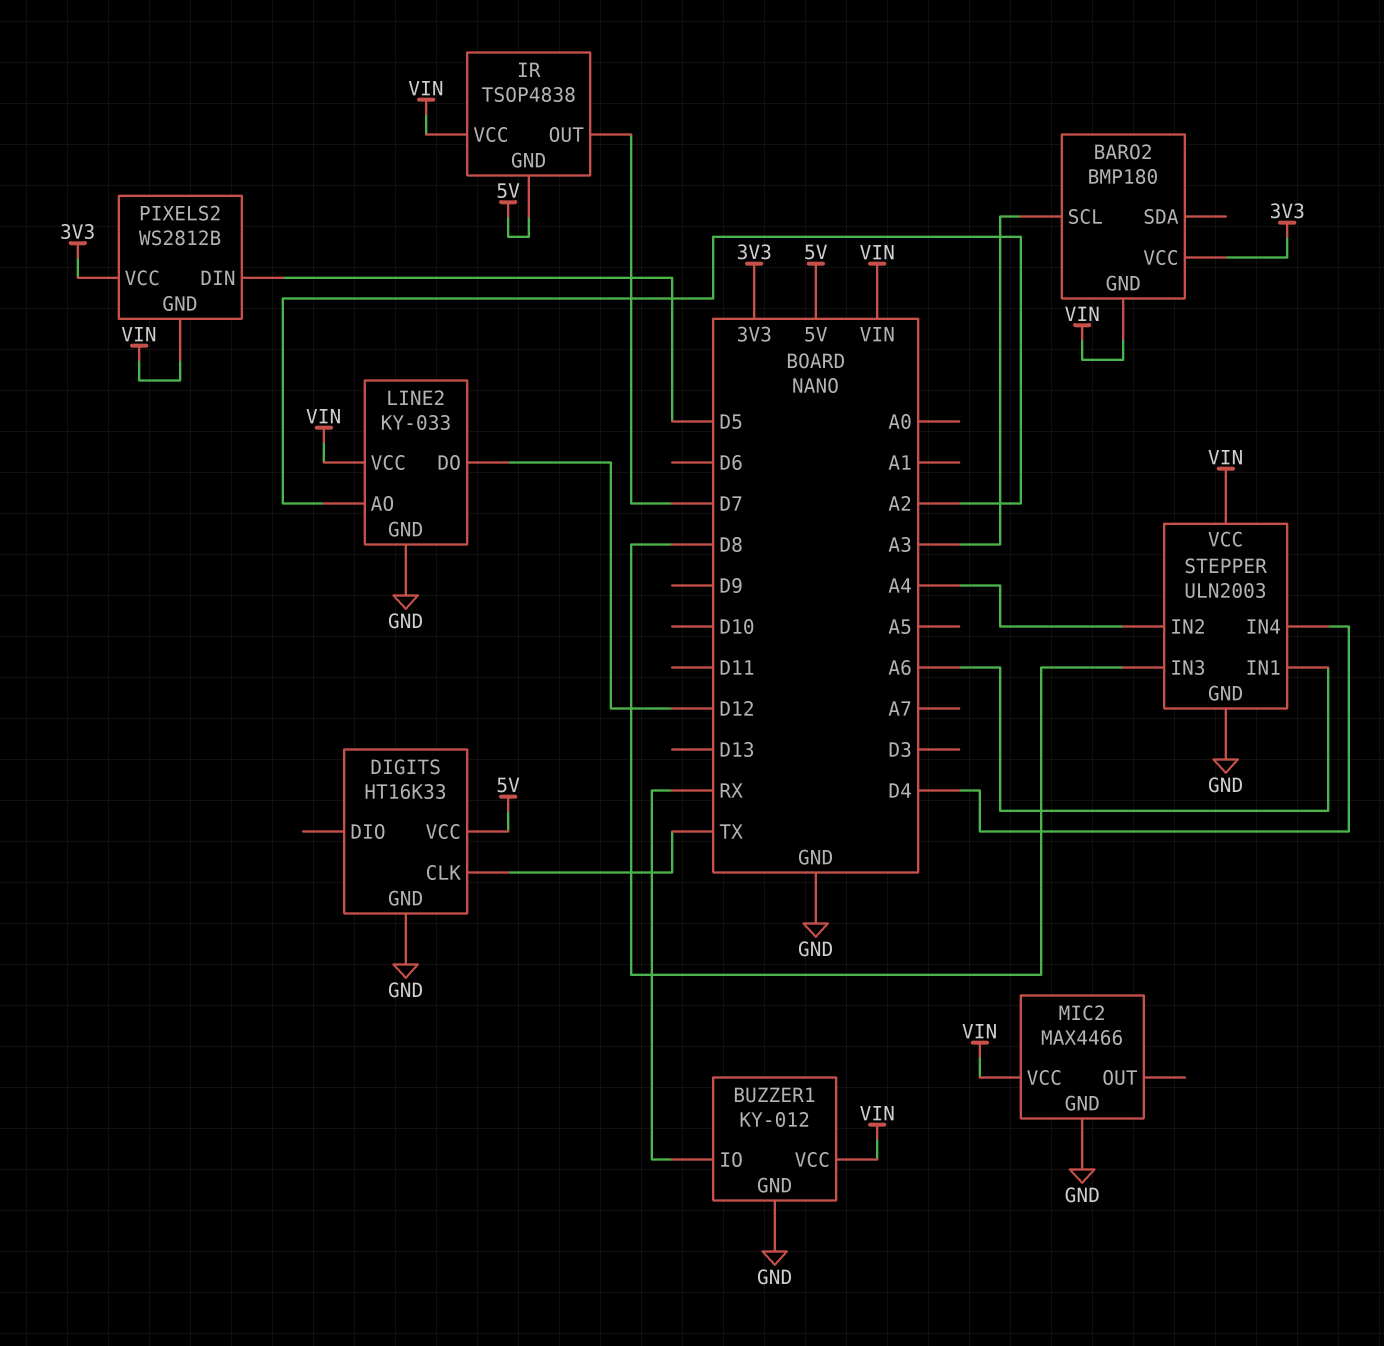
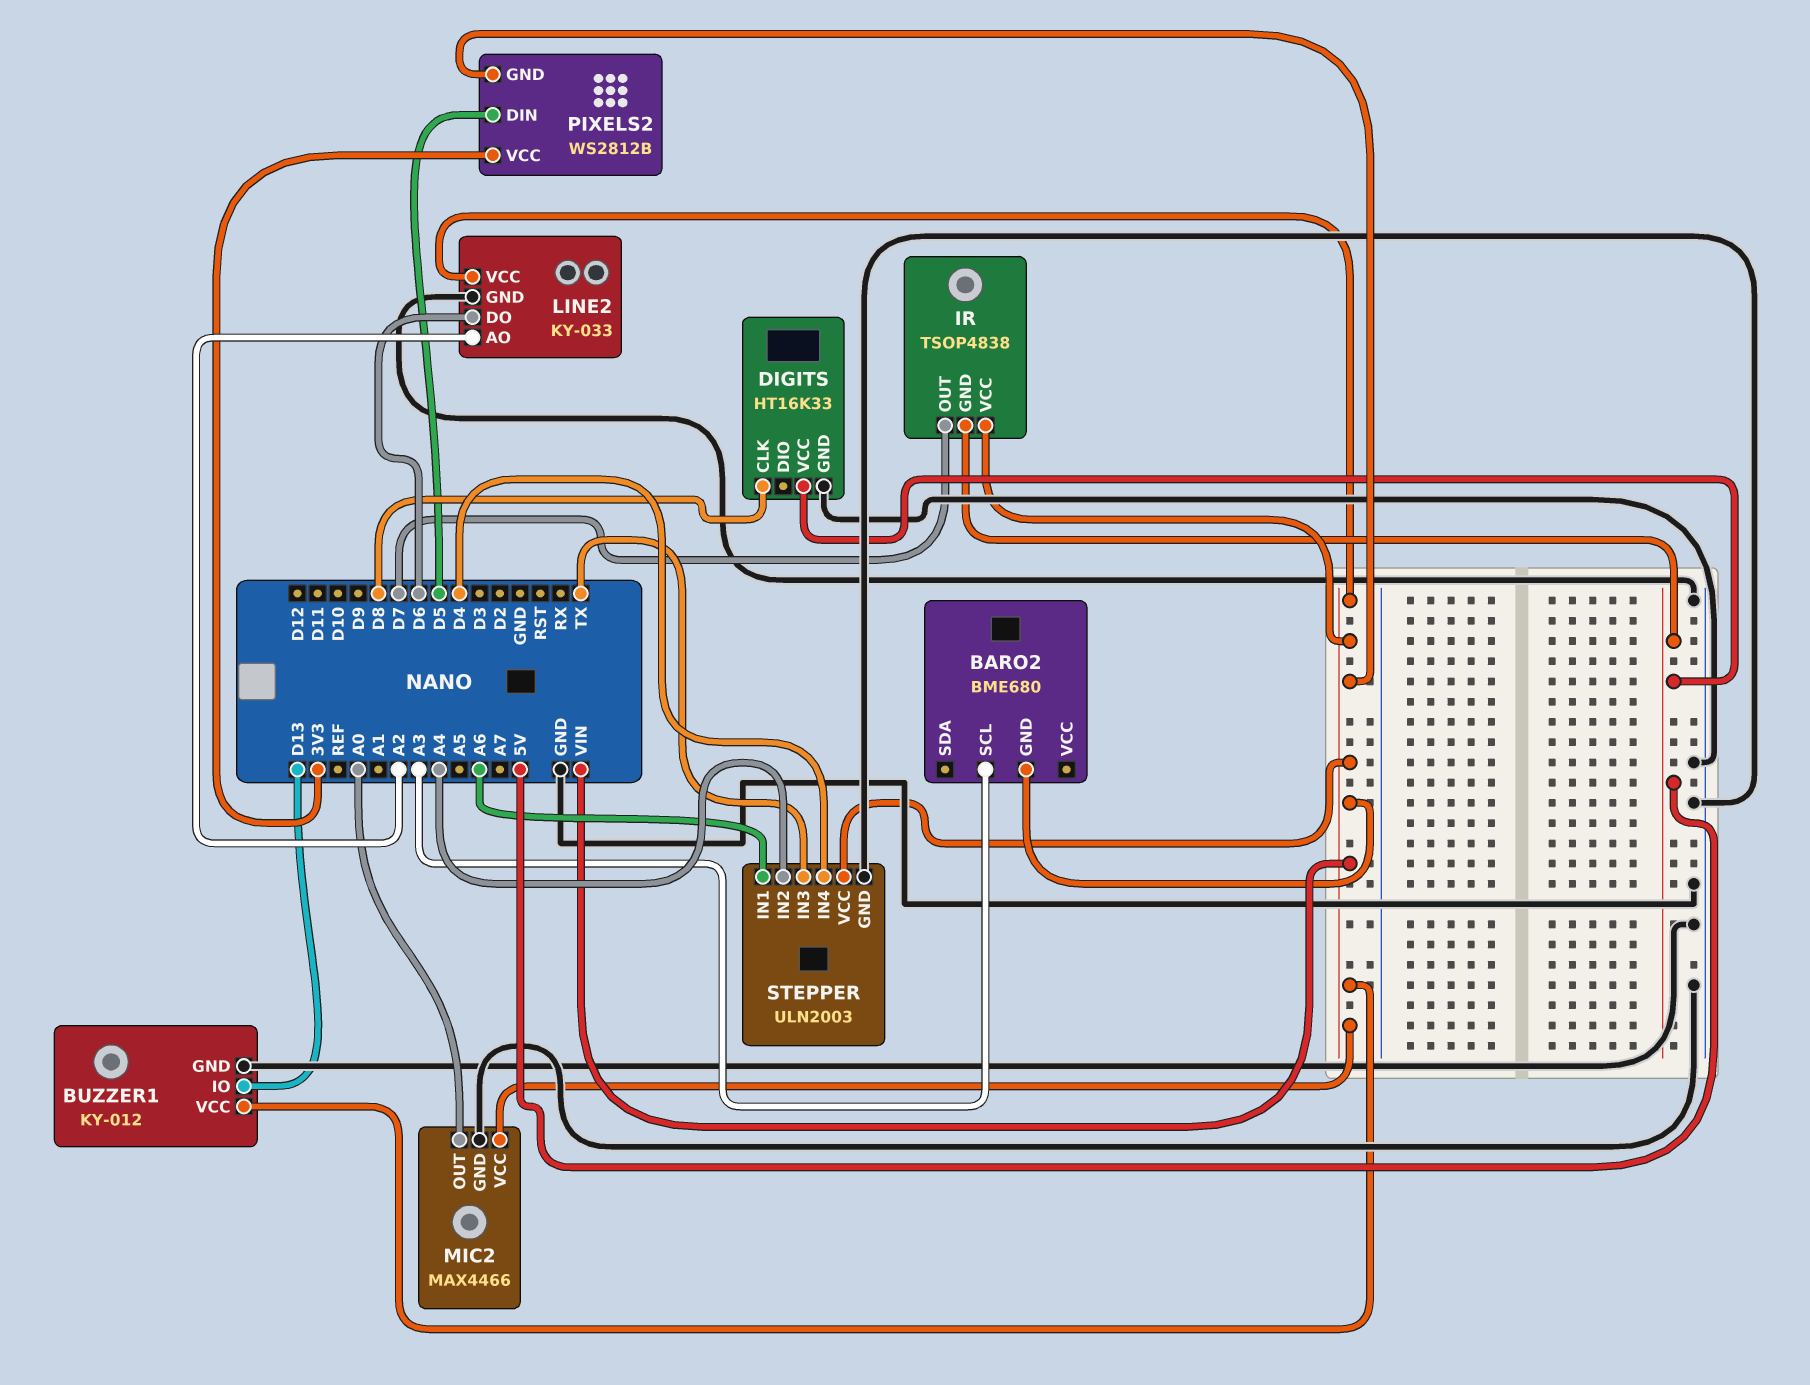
BARO2: BMP180 -> BME680
BARO2 pin VCC: 3V3 -> none
BUZZER1 pin IO: RX -> D13
DIGITS pin CLK: TX -> D8
LINE2 pin DO: D12 -> D6
MIC2 pin OUT: none -> A0
STEPPER pin IN3: D8 -> TX

